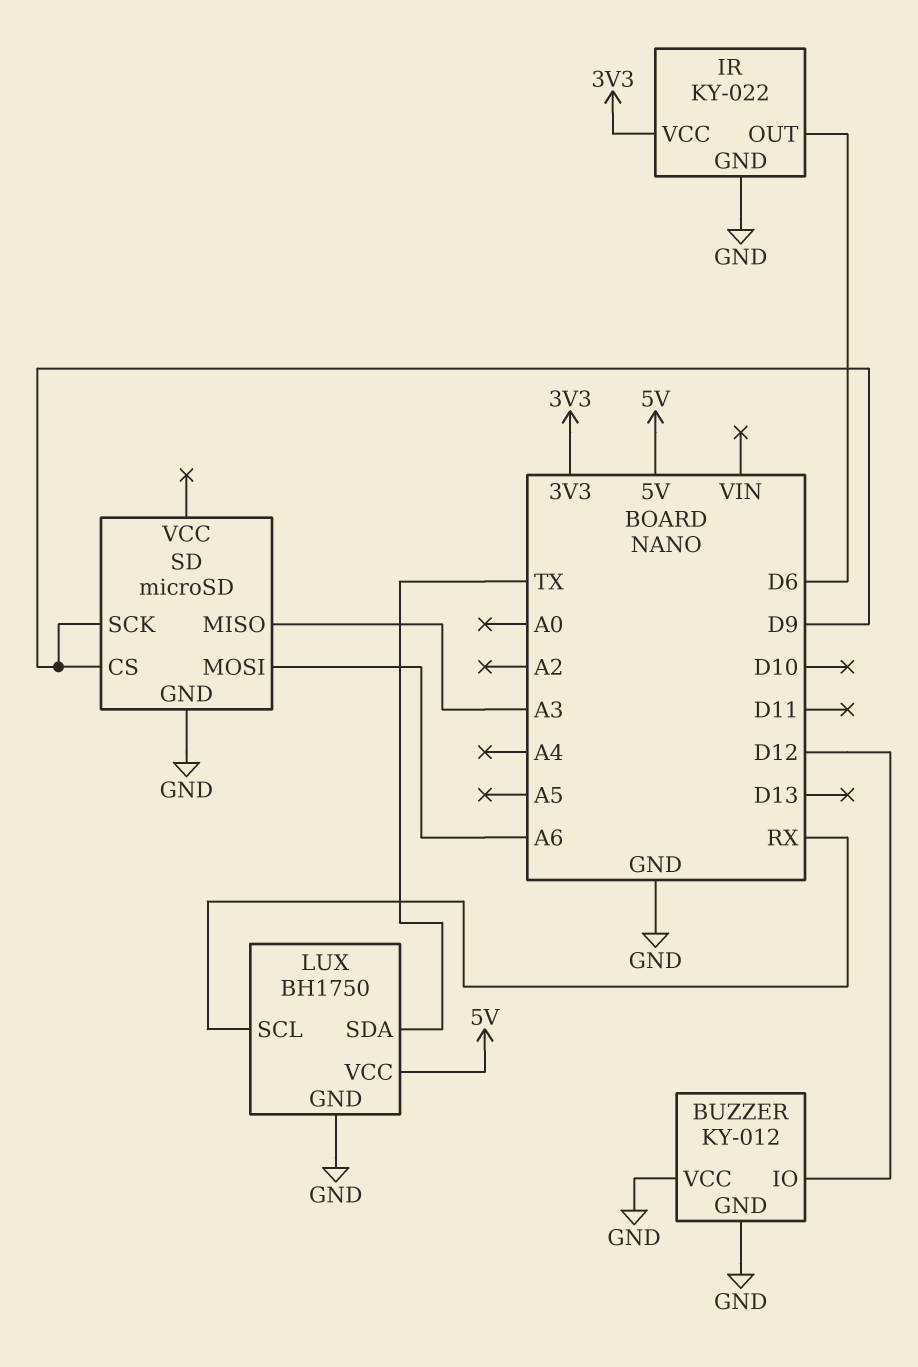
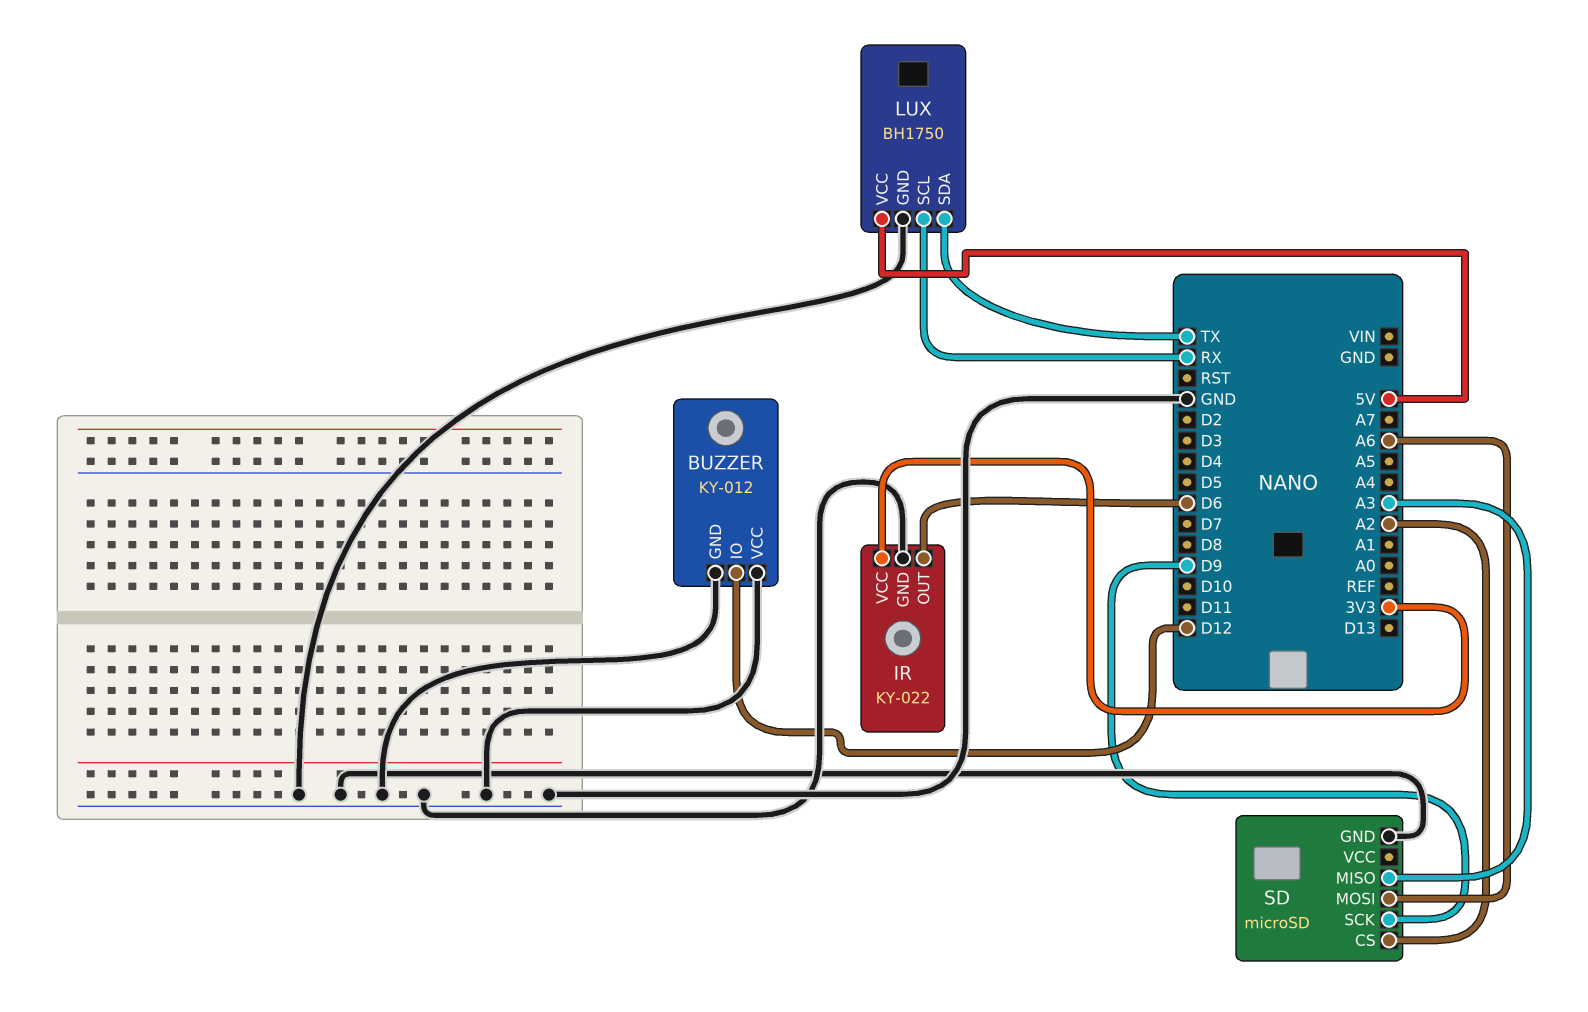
SD pin CS: D9 -> A2

